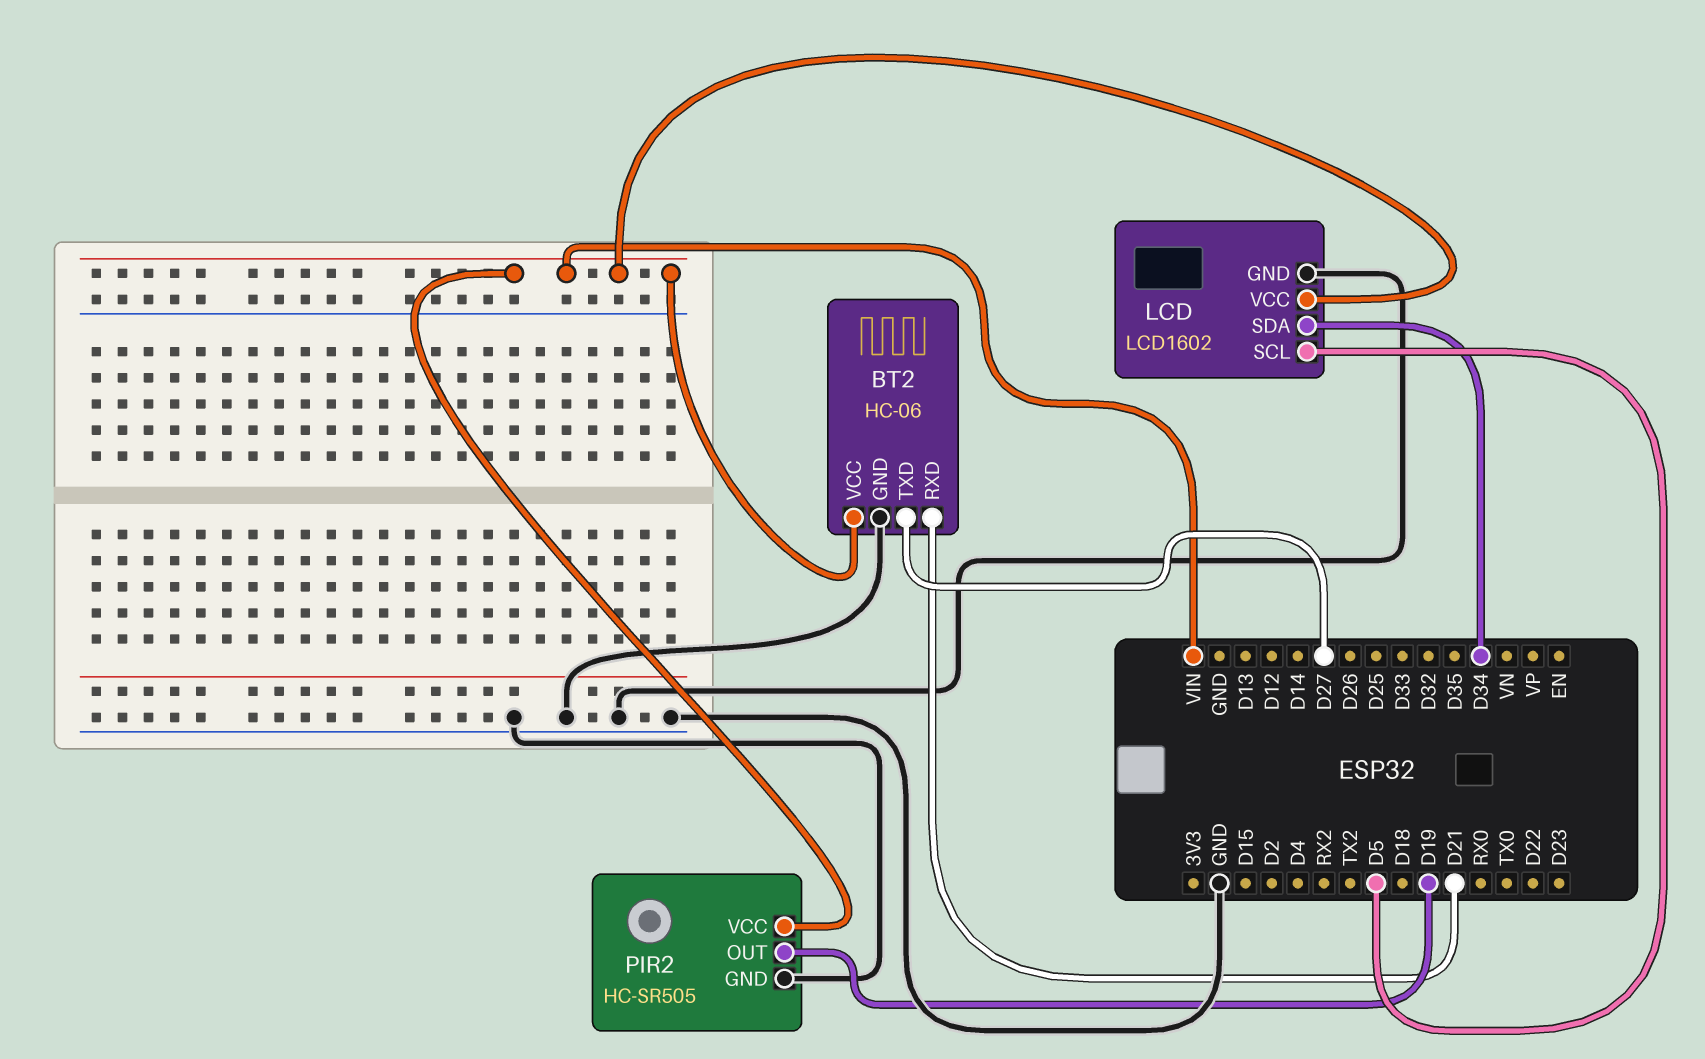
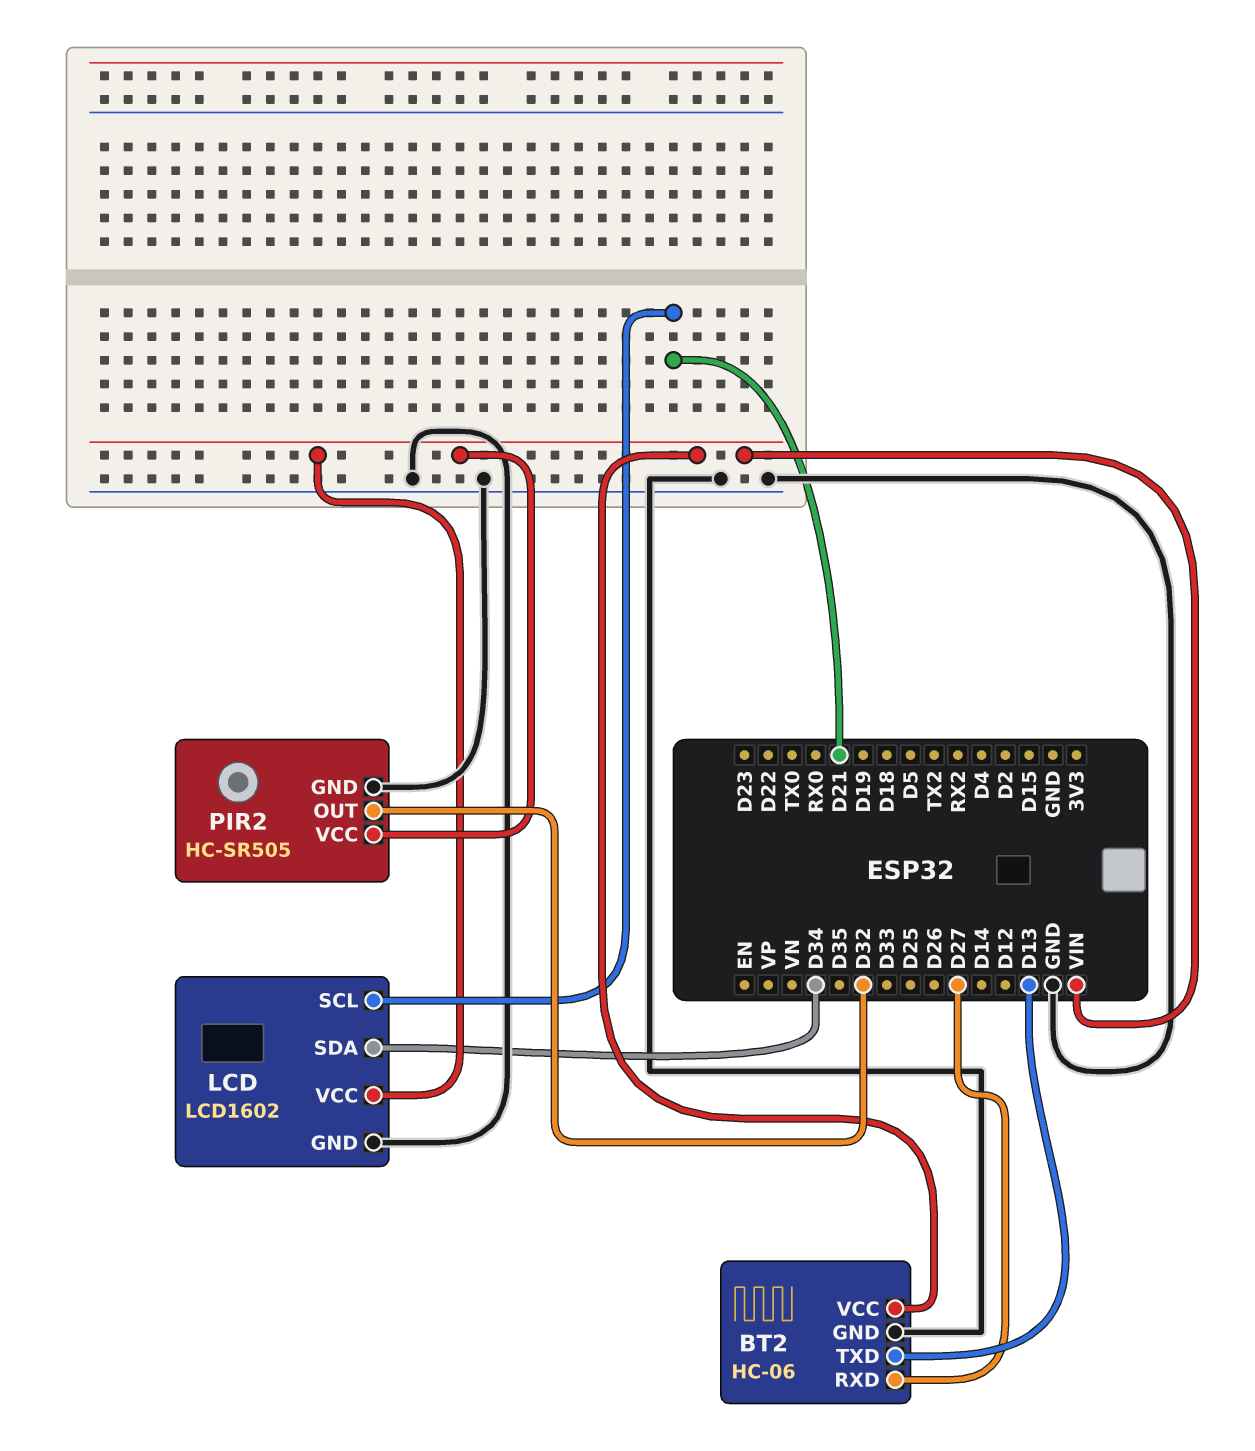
BT2 pin RXD: D21 -> D27
BT2 pin TXD: D27 -> D13
LCD pin SCL: D5 -> D21
PIR2 pin OUT: D19 -> D32

